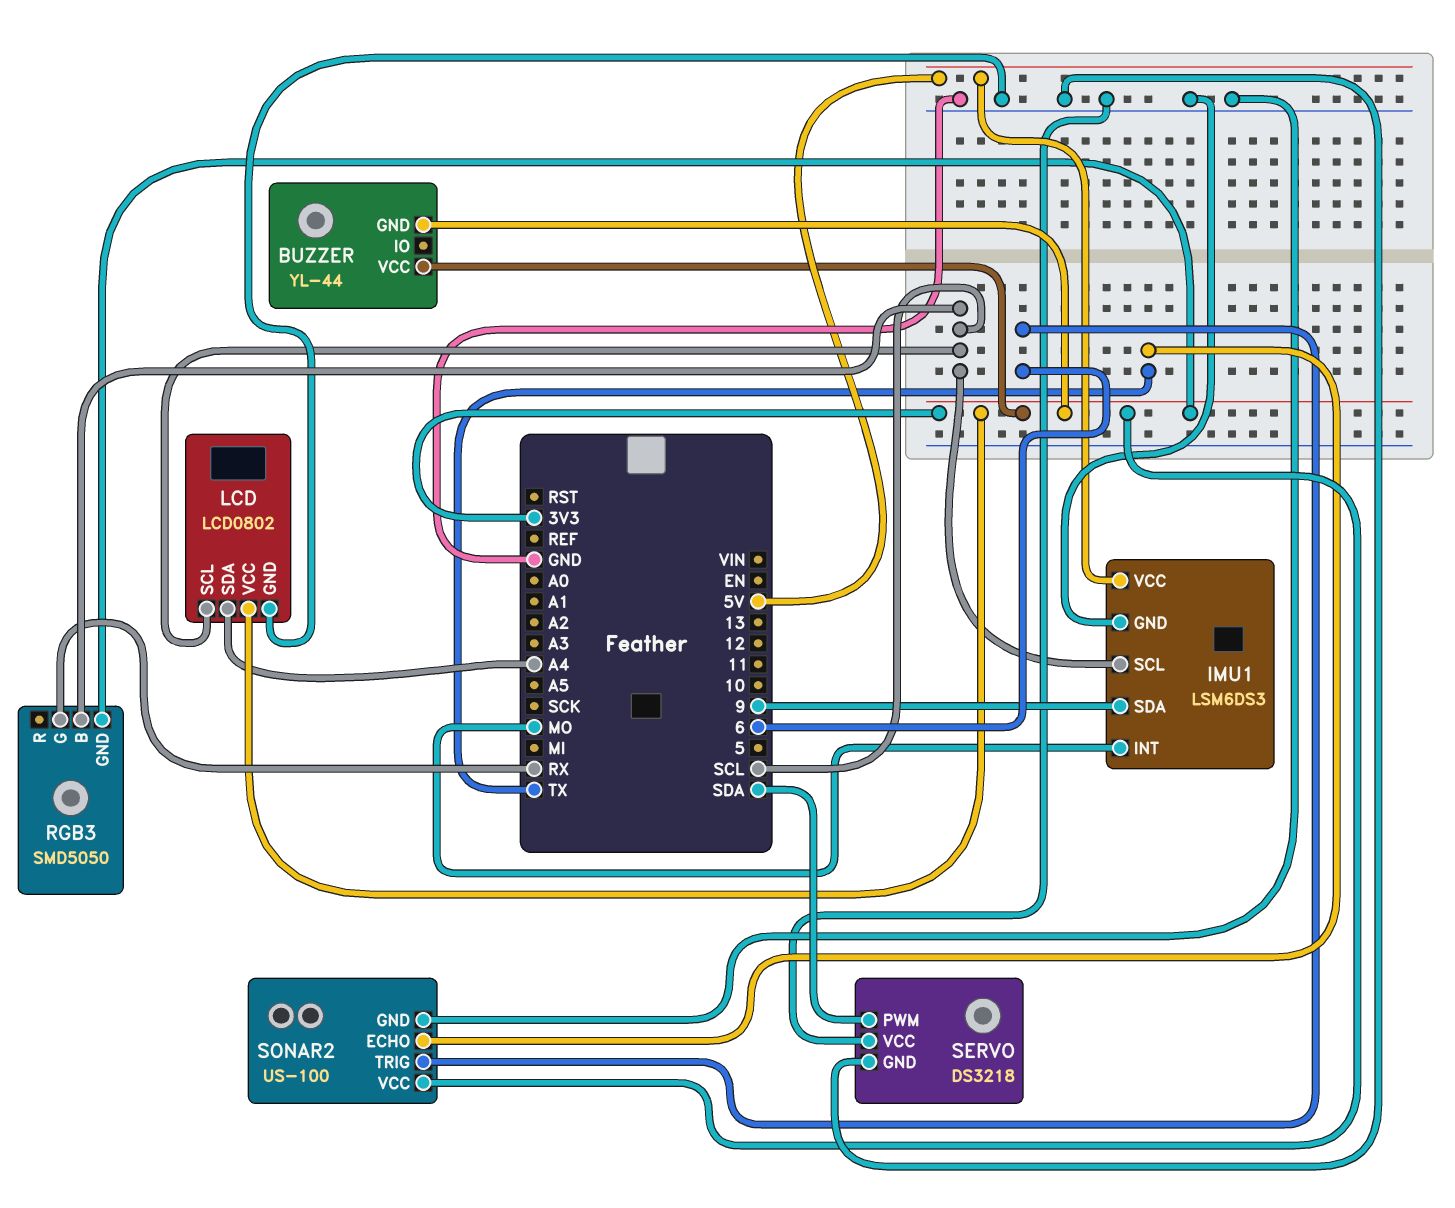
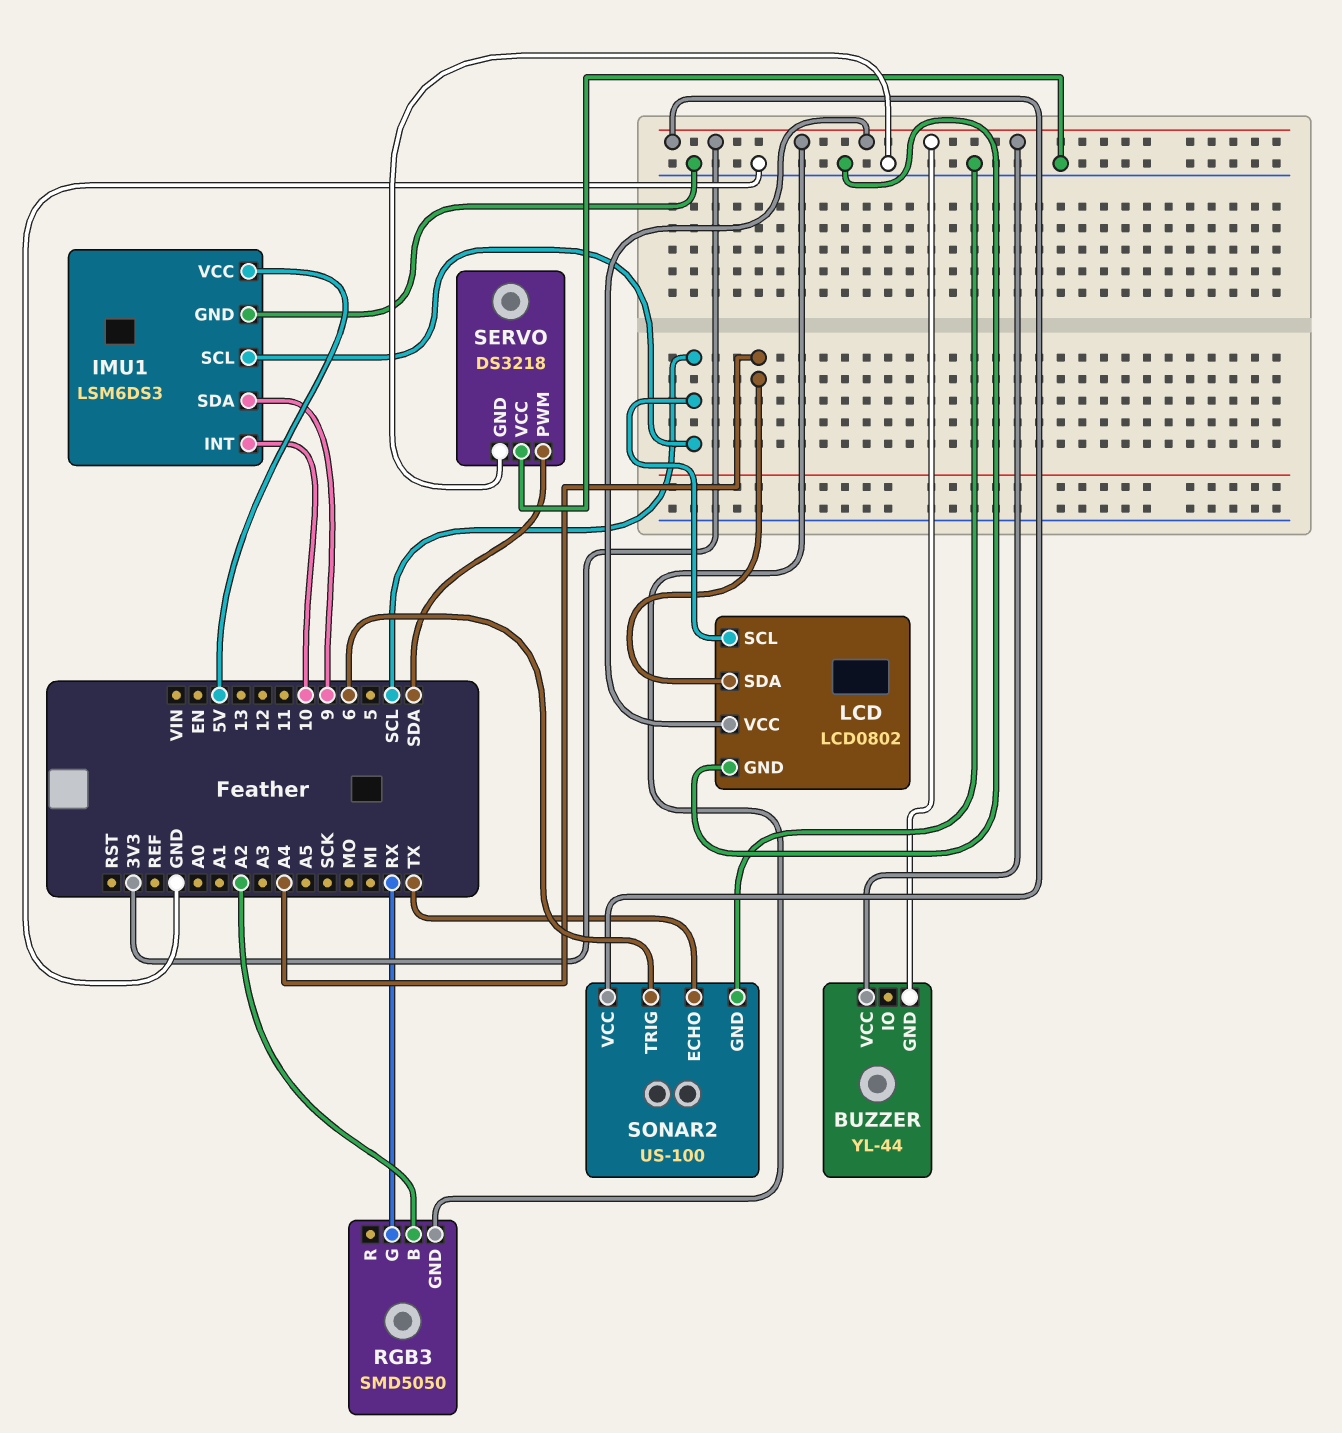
IMU1 pin INT: MO -> 10
RGB3 pin B: SCL -> A2

